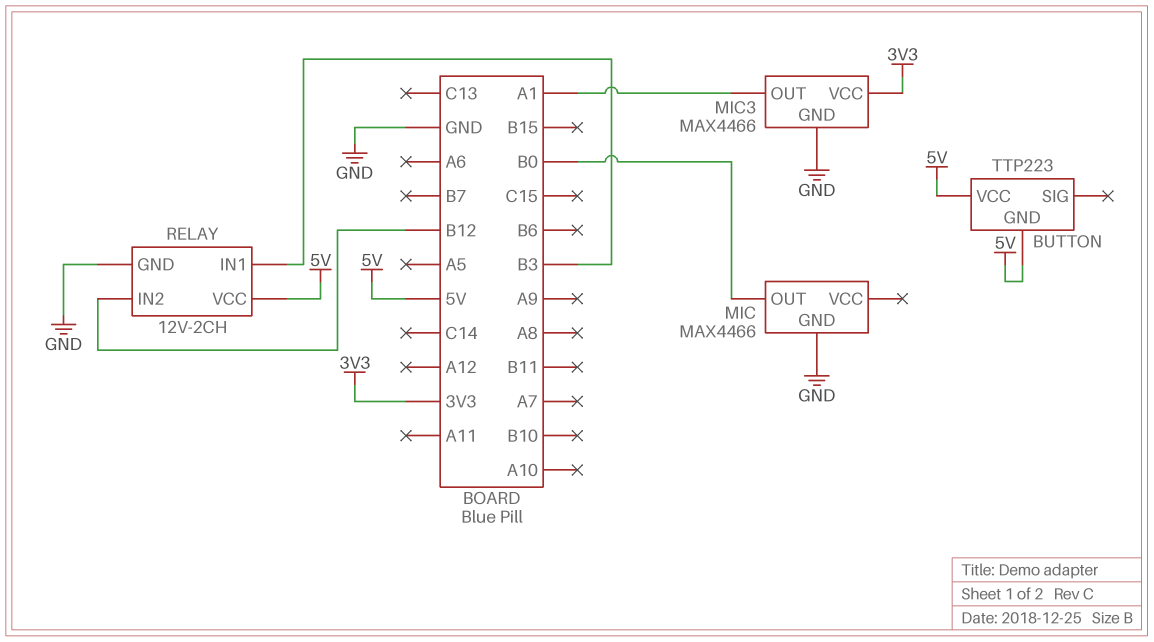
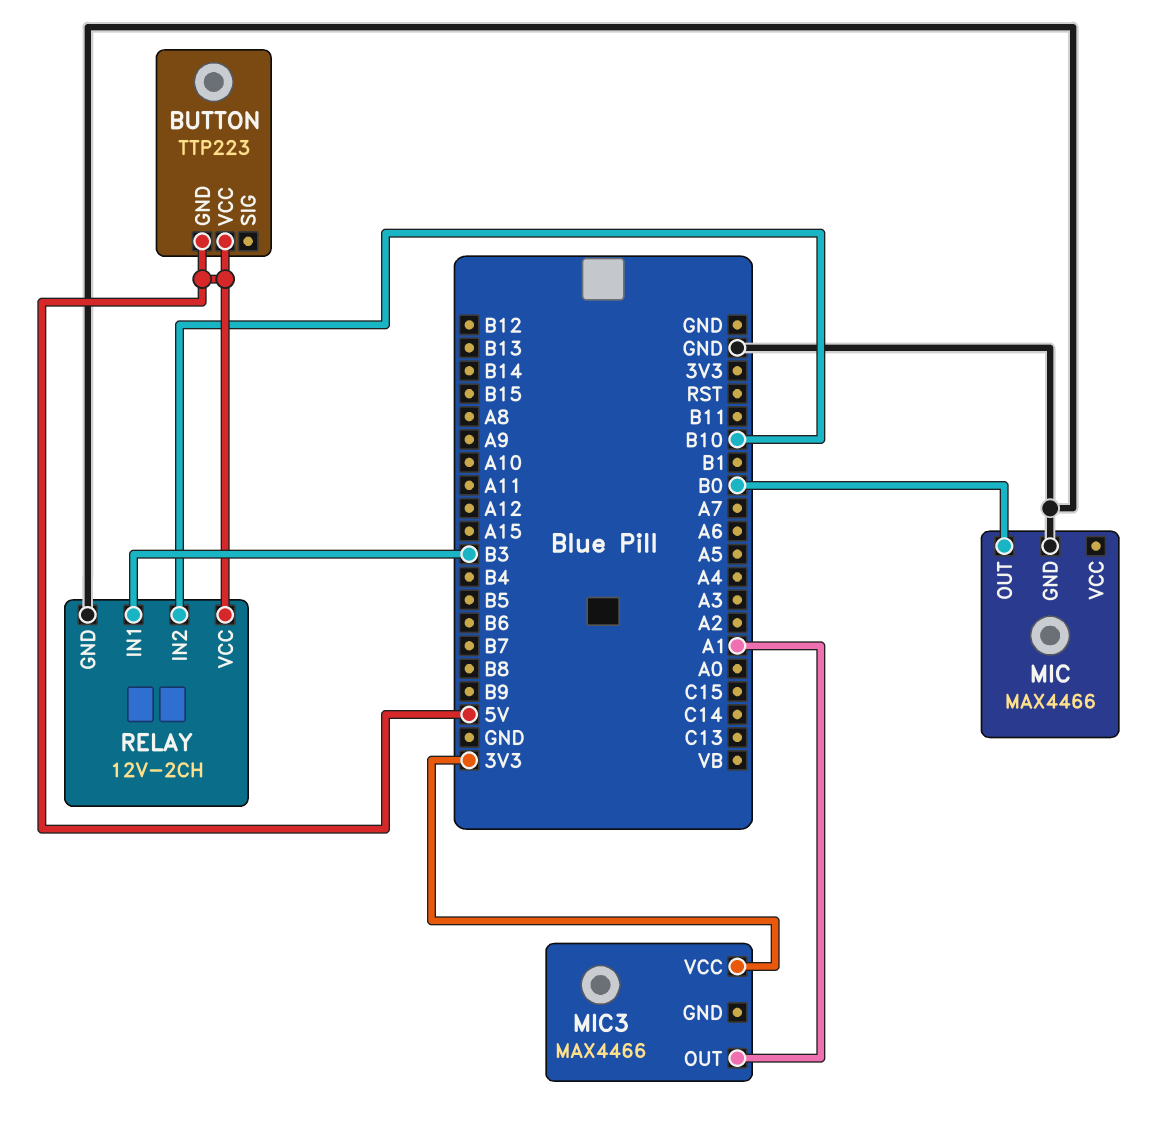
MIC3 pin GND: GND -> none
RELAY pin IN2: B12 -> B10

